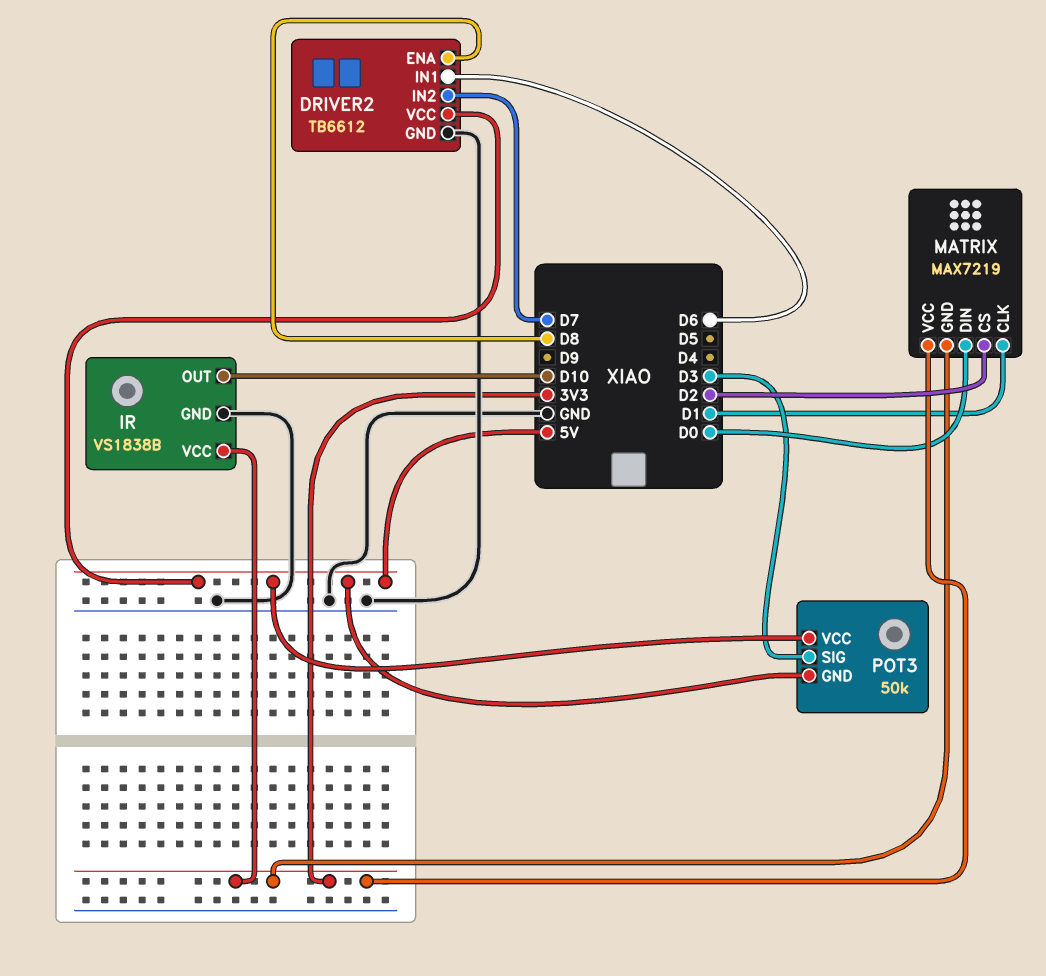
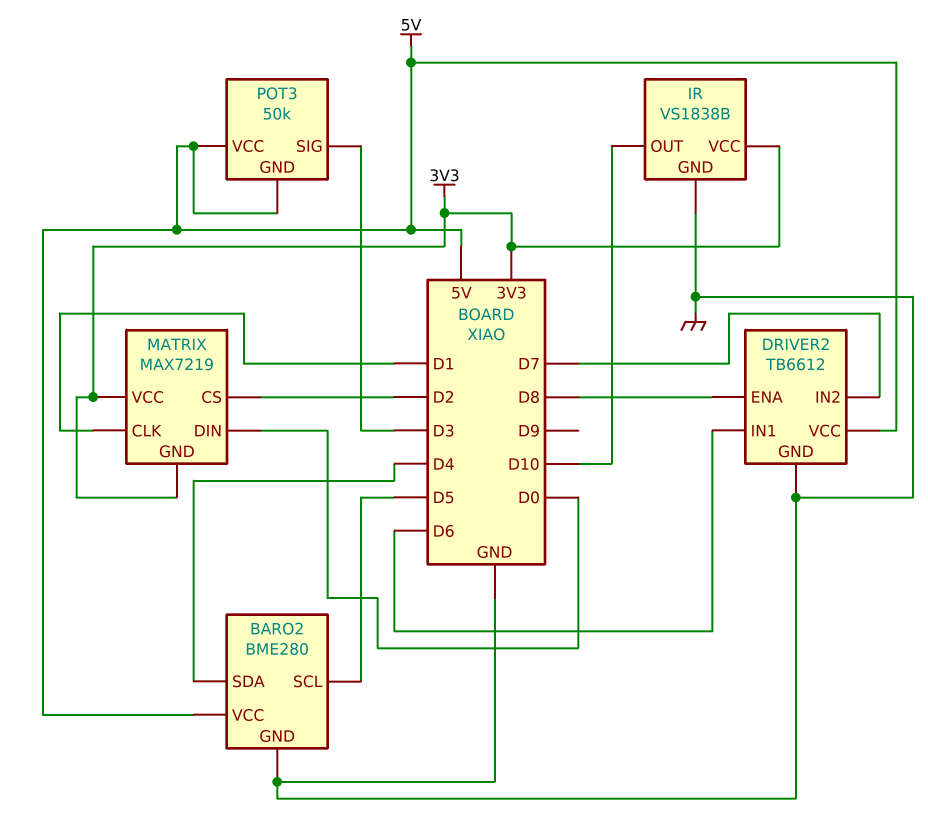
BARO2: none -> BME280
BARO2 pin GND: none -> GND
BARO2 pin SCL: none -> D5
BARO2 pin SDA: none -> D4
BARO2 pin VCC: none -> 5V

